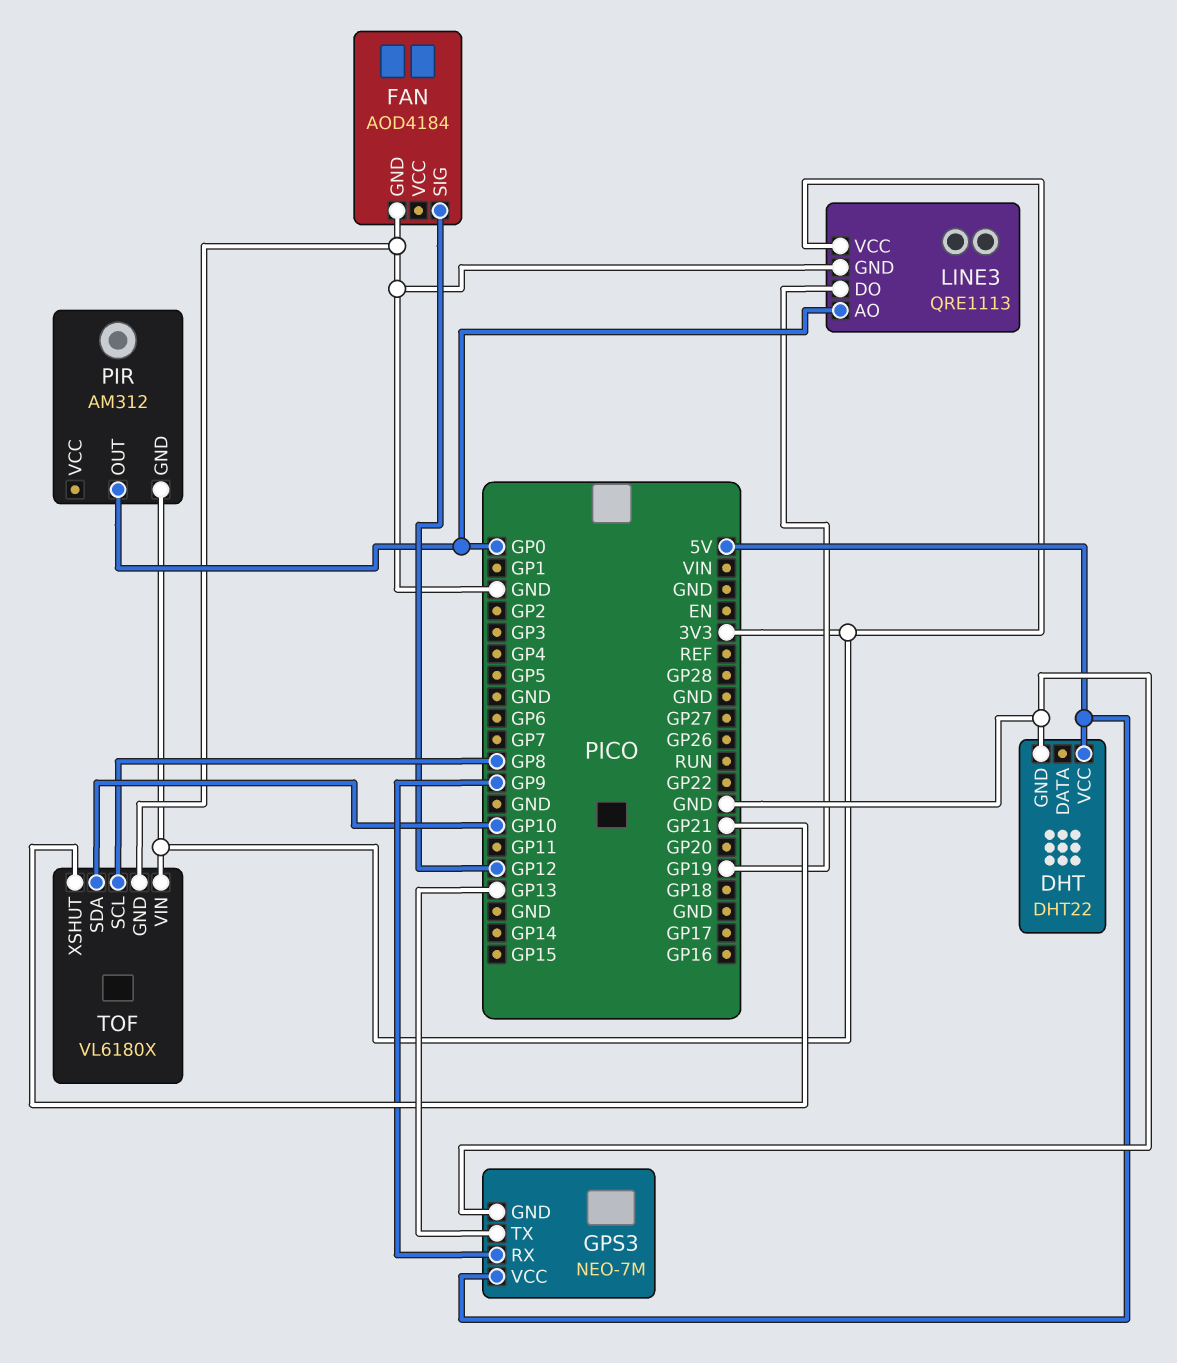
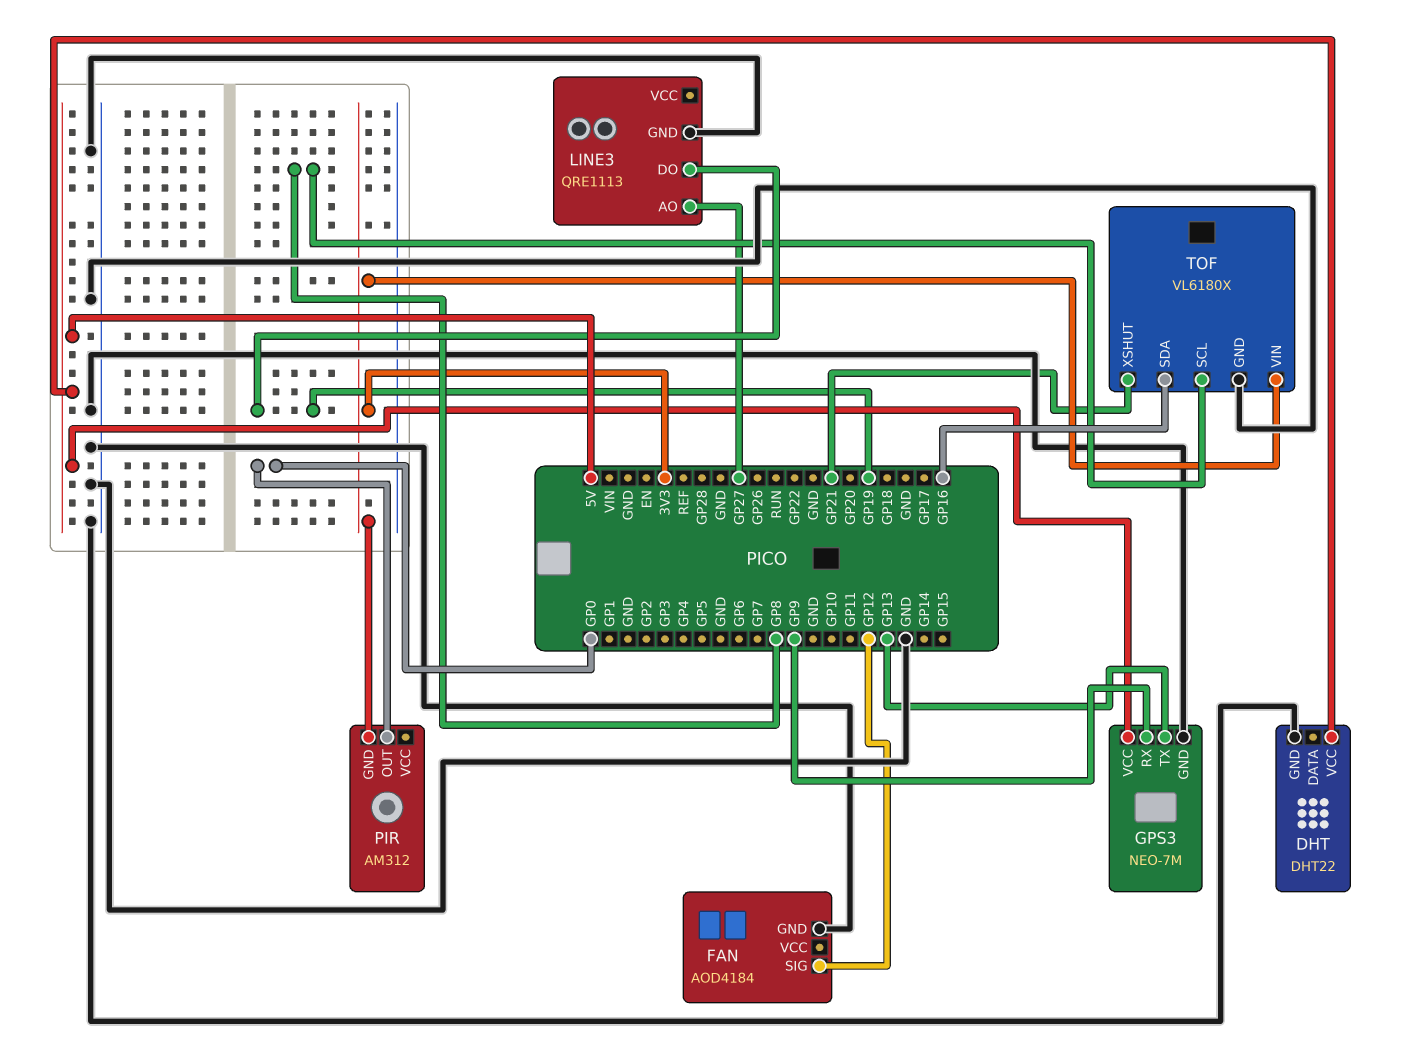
LINE3 pin AO: GP0 -> GP27
LINE3 pin VCC: 3V3 -> none
TOF pin SDA: GP10 -> GP16

